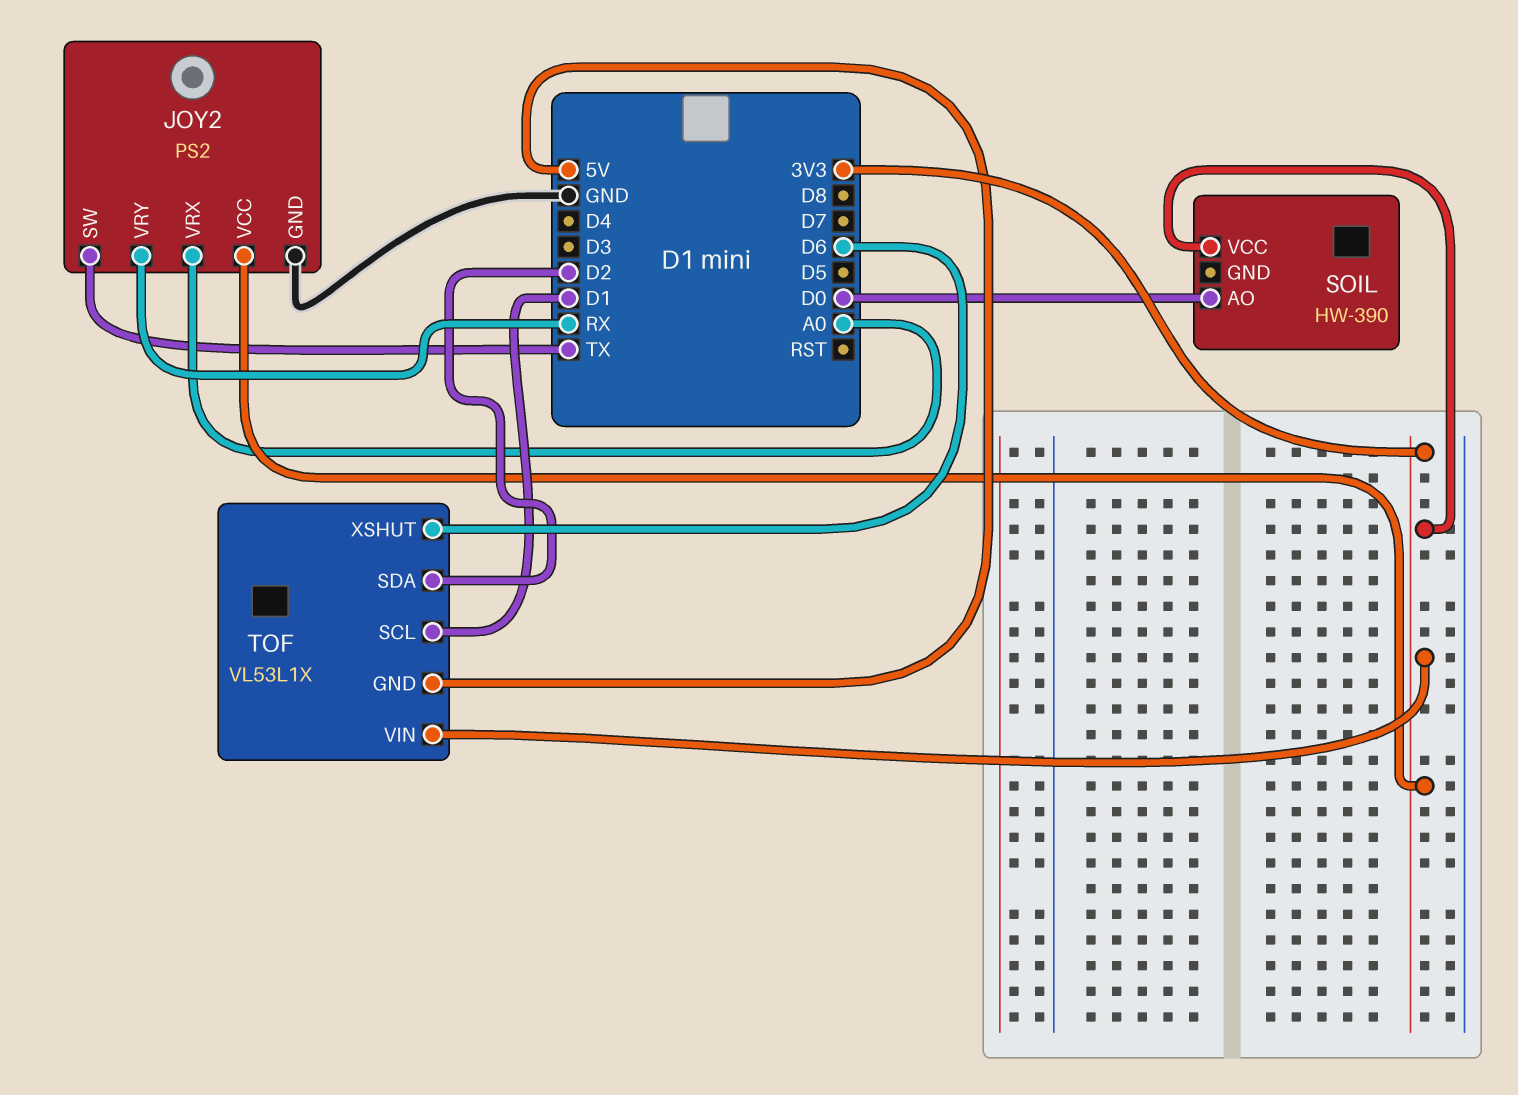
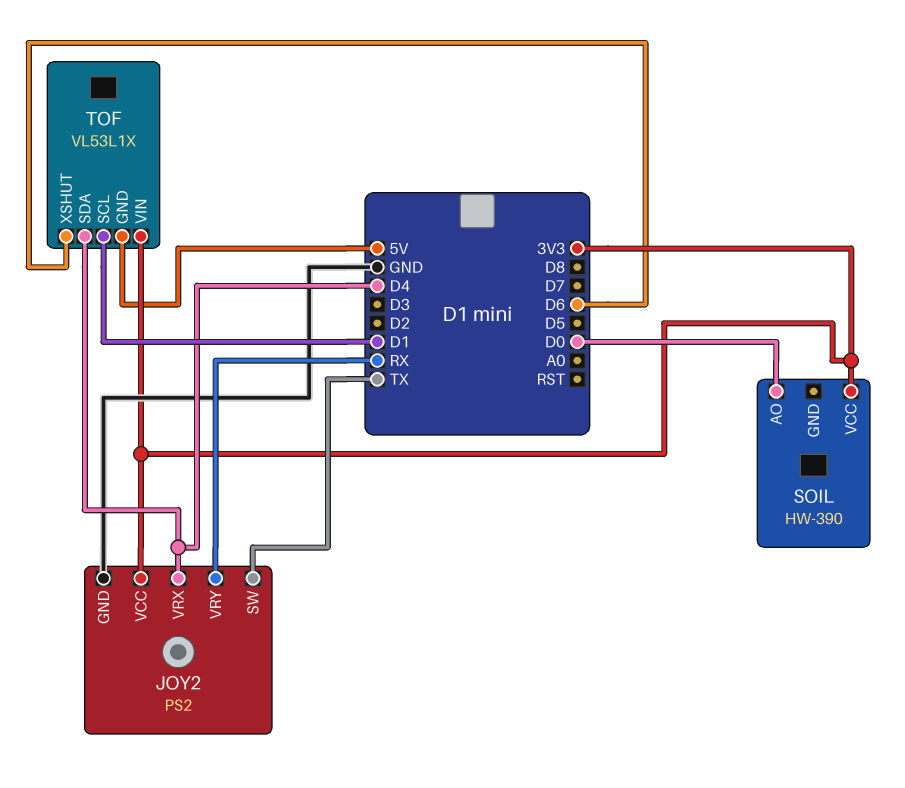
JOY2 pin VRX: A0 -> D4
TOF pin SDA: D2 -> D4

